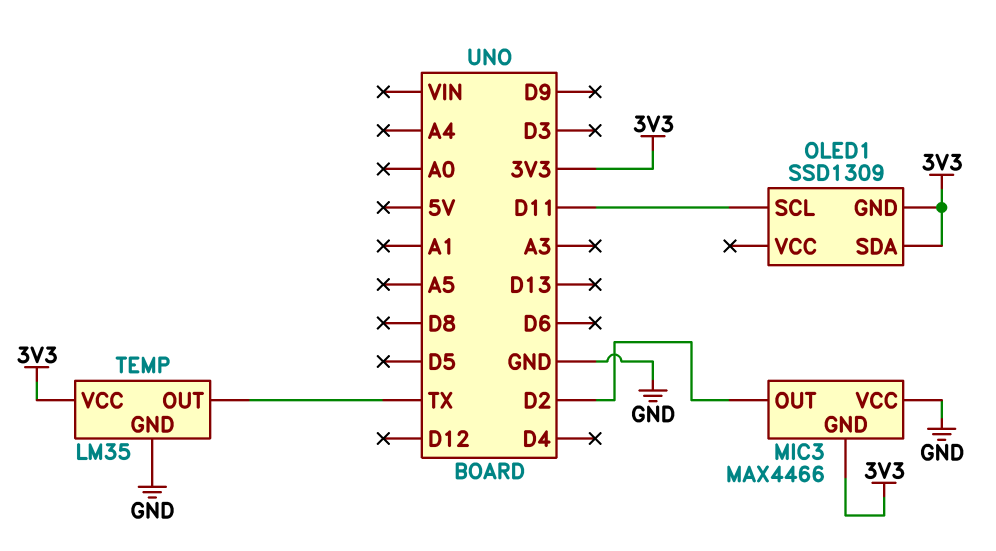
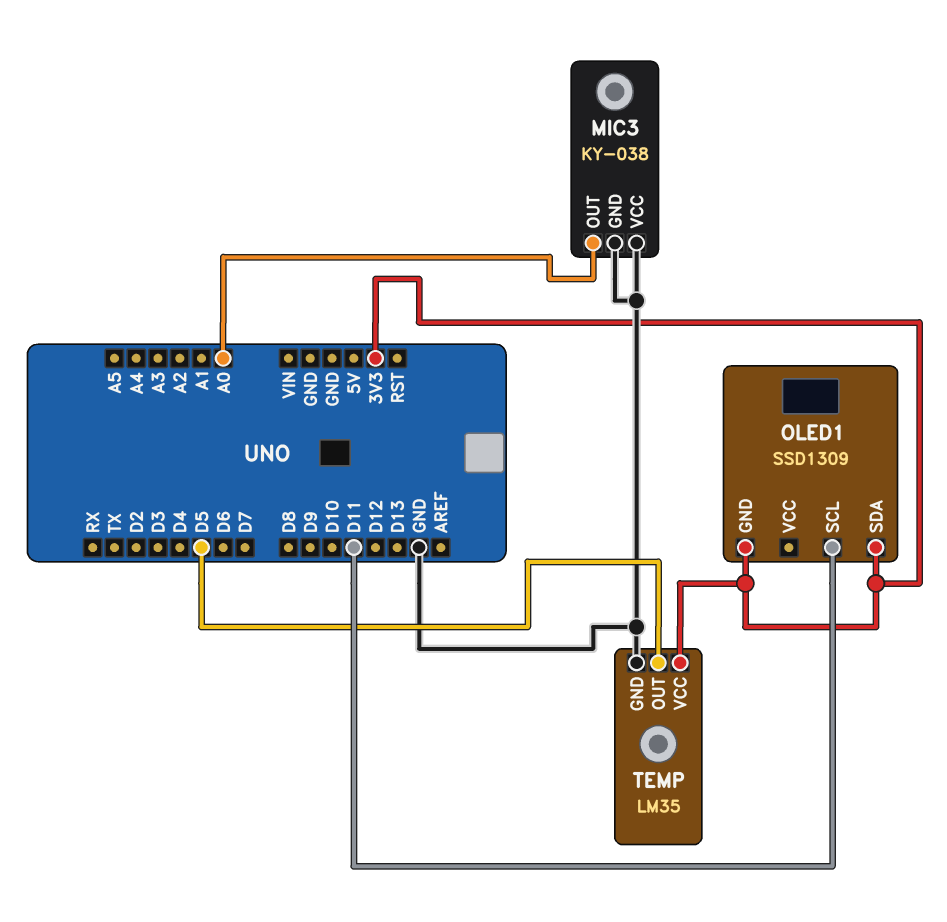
MIC3: MAX4466 -> KY-038
MIC3 pin GND: 3V3 -> GND
MIC3 pin OUT: D2 -> A0
TEMP pin OUT: TX -> D5

